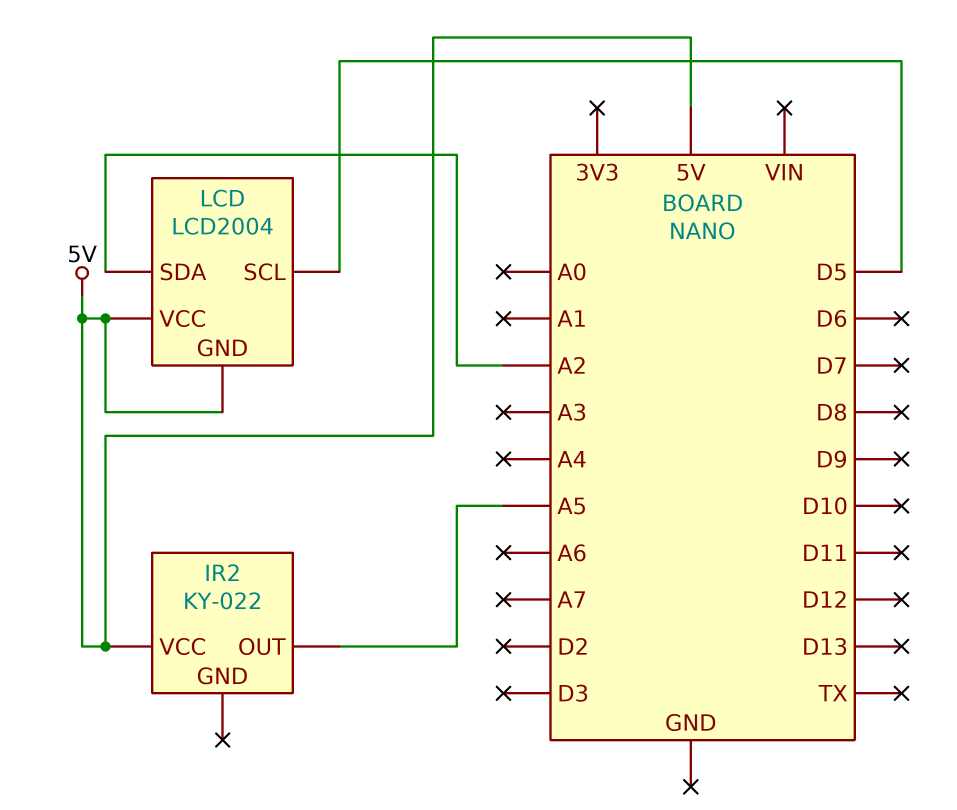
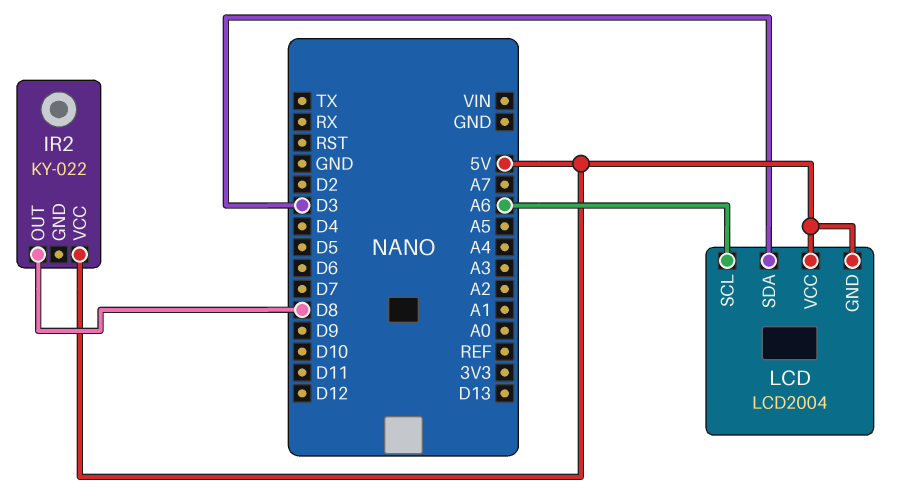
IR2 pin OUT: A5 -> D8
LCD pin SCL: D5 -> A6
LCD pin SDA: A2 -> D3

